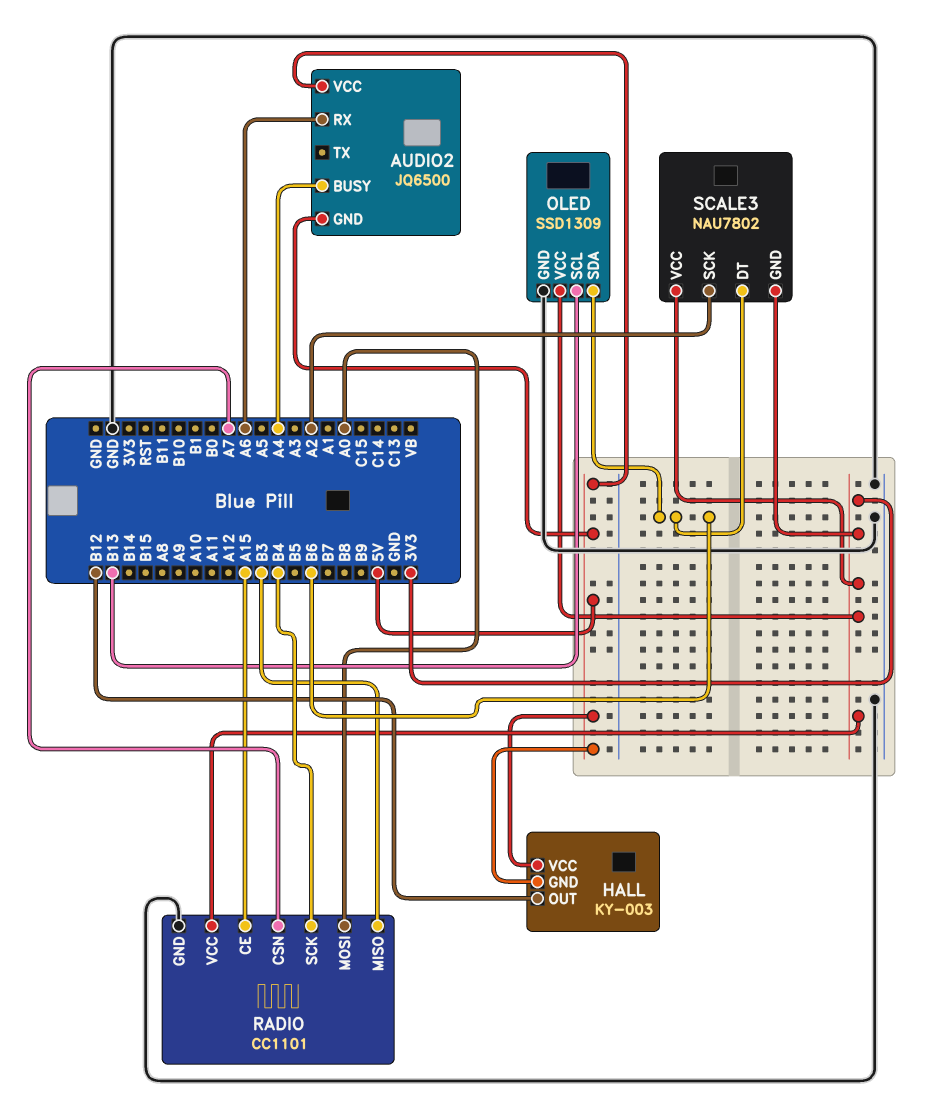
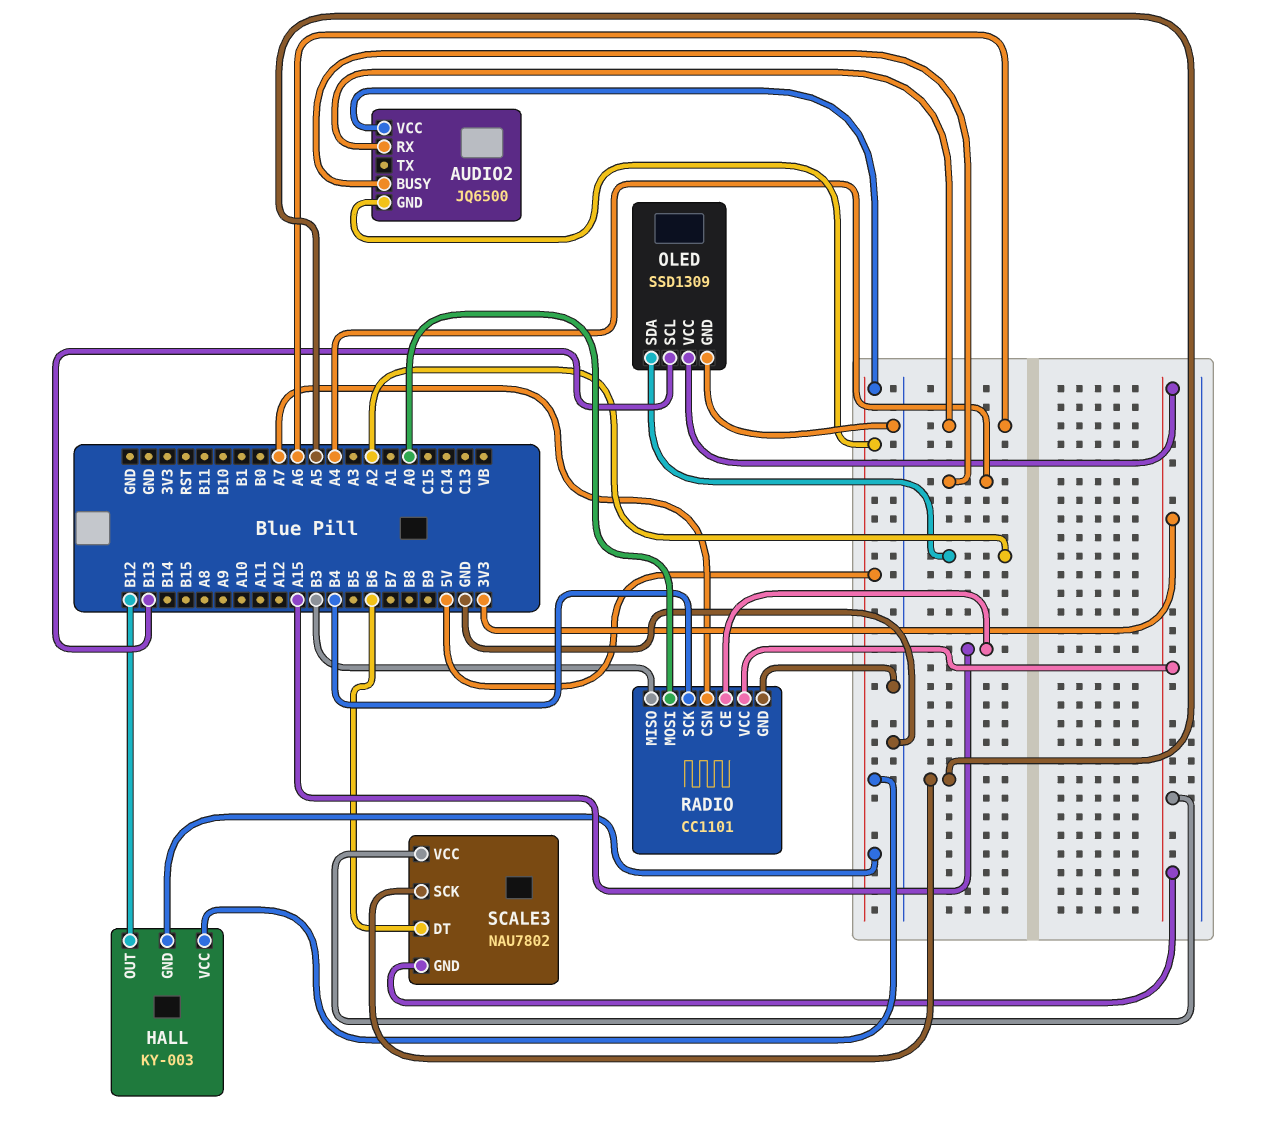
OLED pin SDA: B6 -> A2
SCALE3 pin SCK: A2 -> A5

